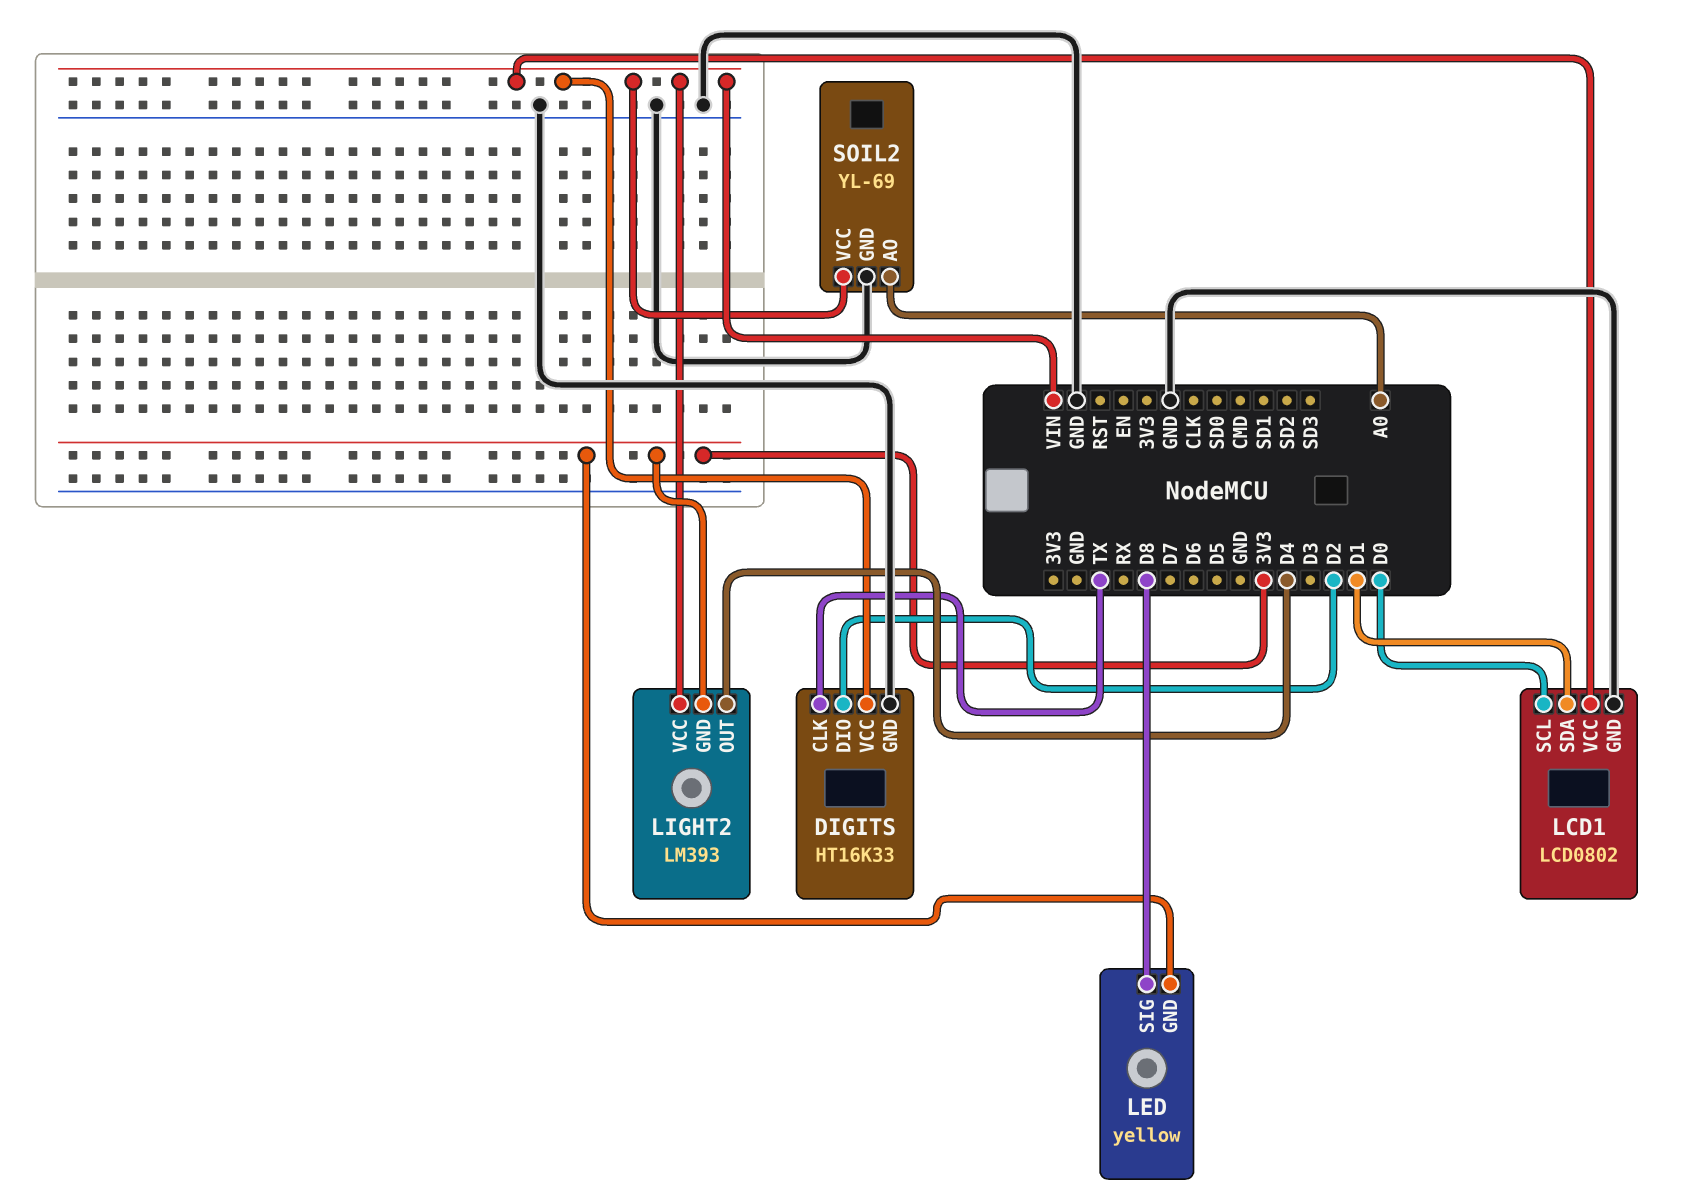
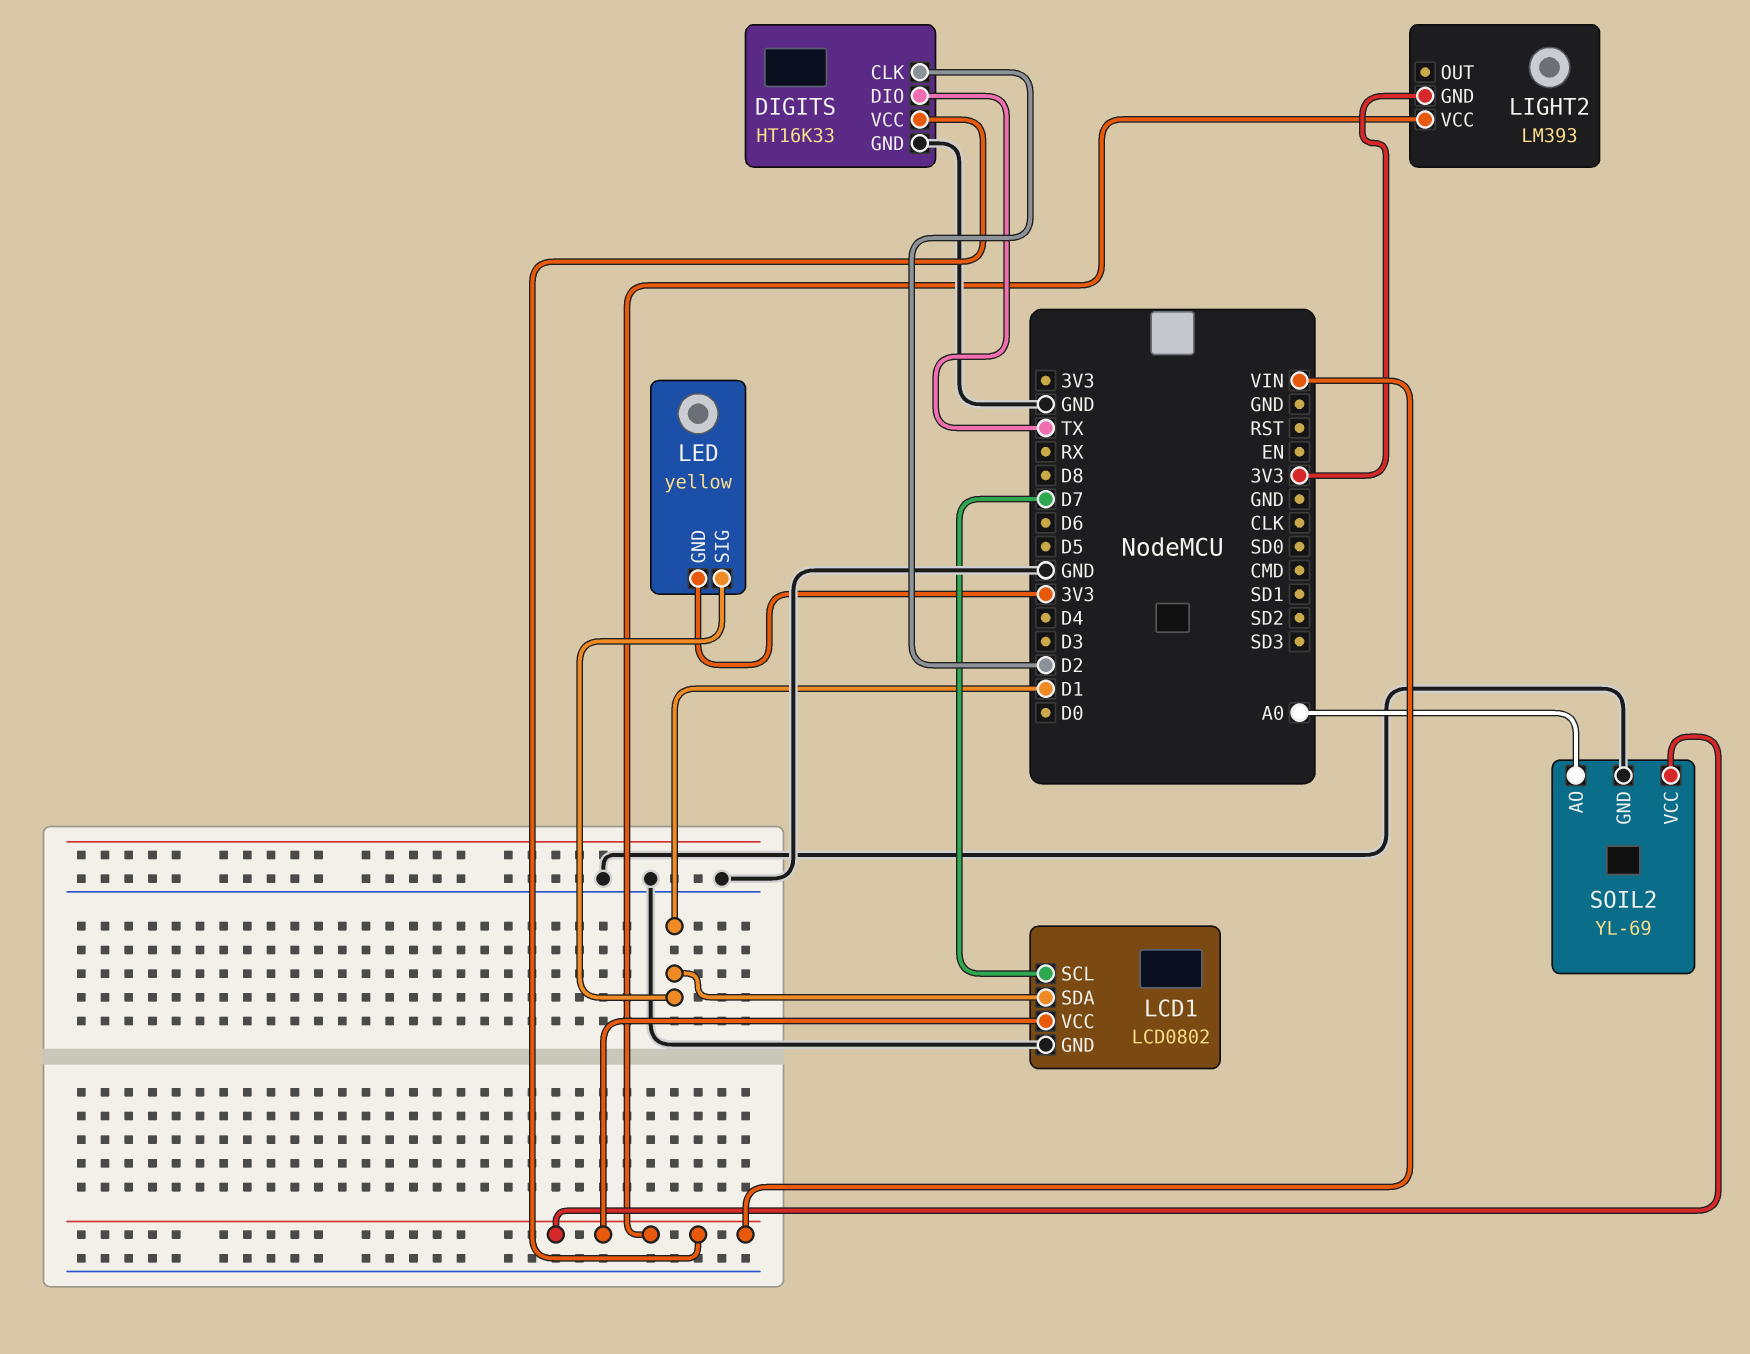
DIGITS pin CLK: TX -> D2
DIGITS pin DIO: D2 -> TX
LCD1 pin SCL: D0 -> D7
LED pin SIG: D8 -> D1
LIGHT2 pin OUT: D4 -> none

